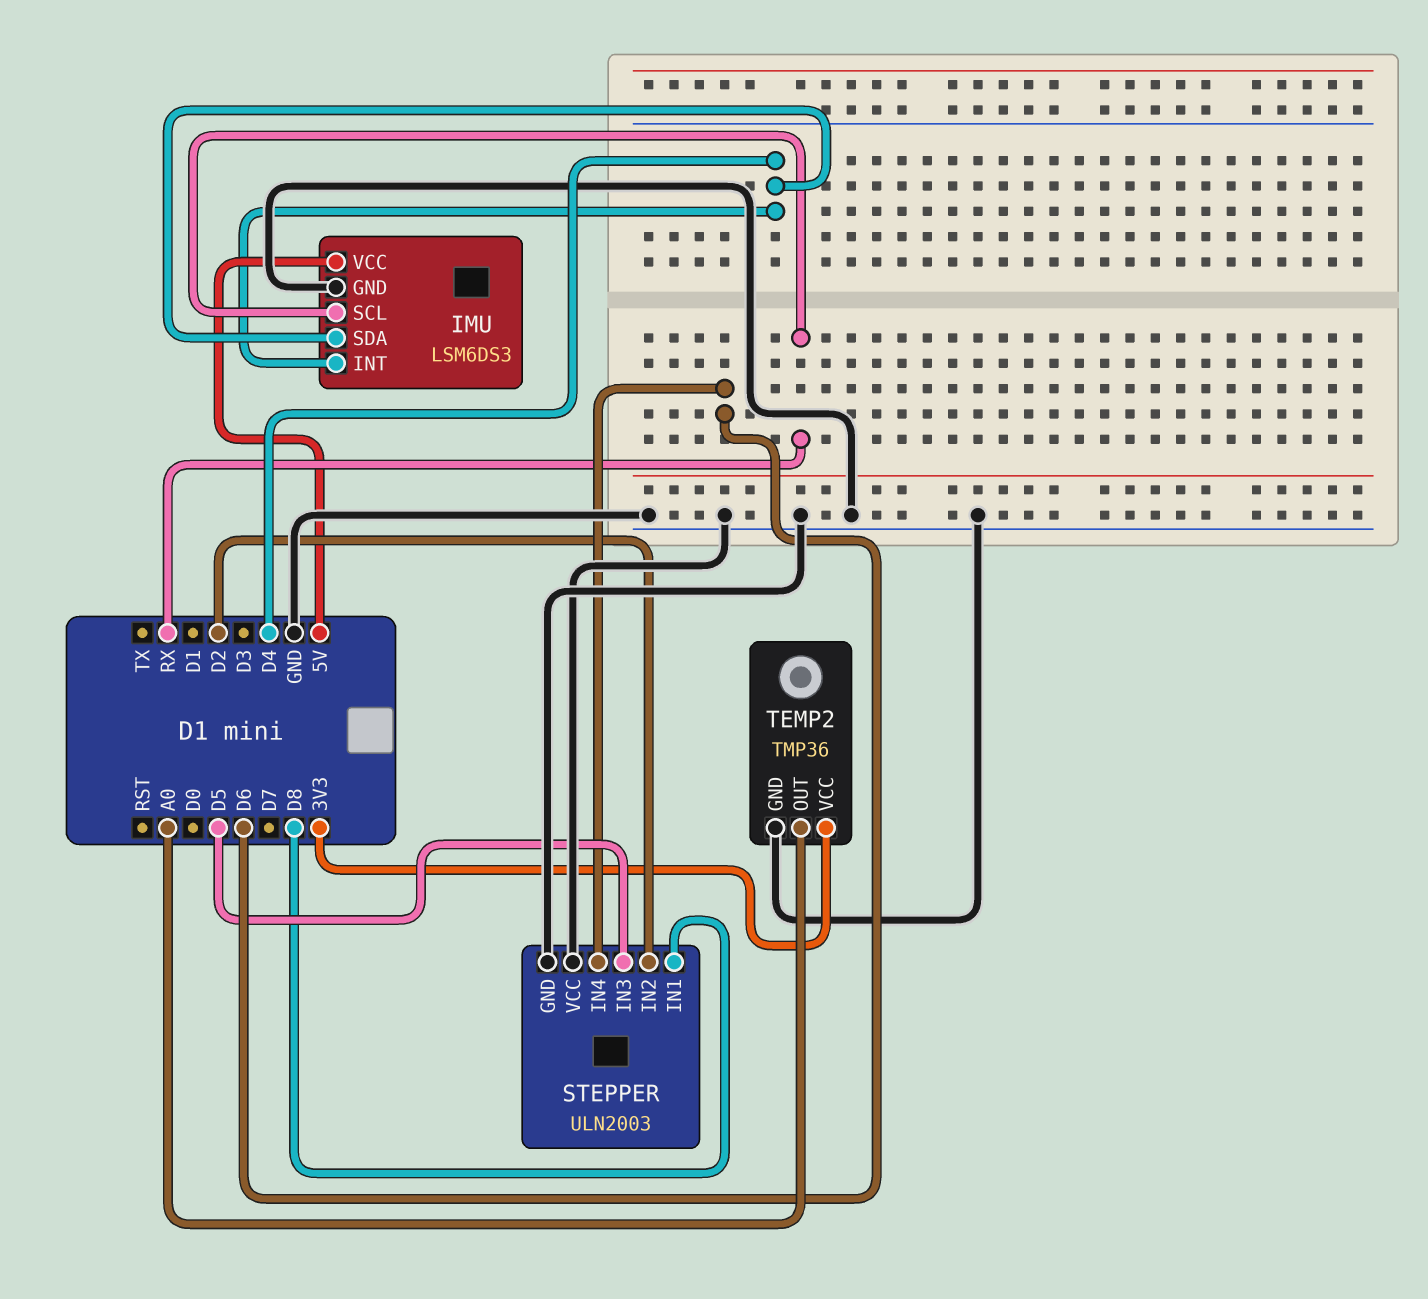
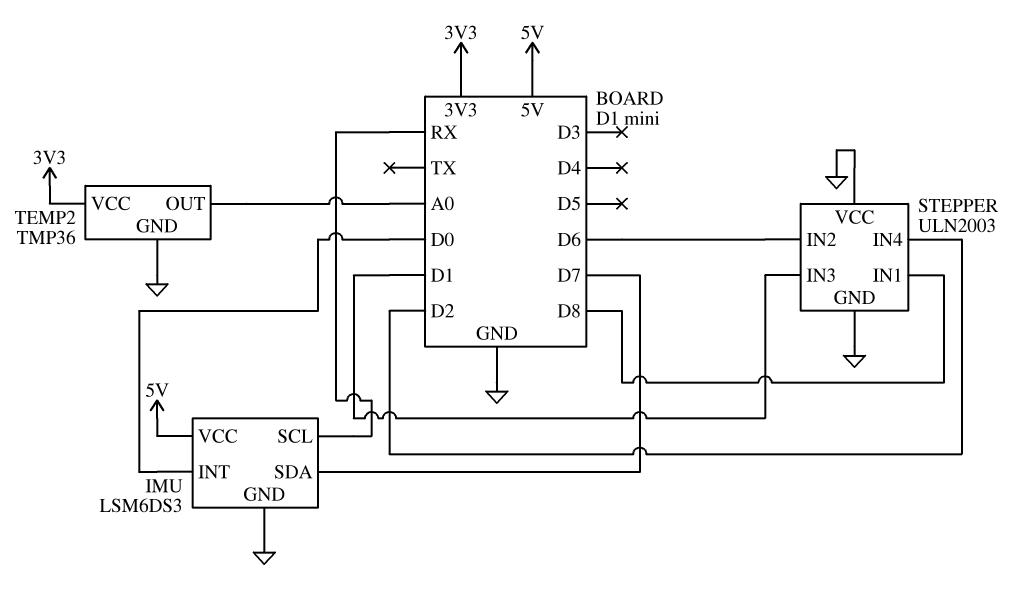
IMU pin INT: D4 -> D0
IMU pin SDA: D4 -> D7
STEPPER pin IN2: D2 -> D6
STEPPER pin IN3: D5 -> D1
STEPPER pin IN4: D6 -> D2

